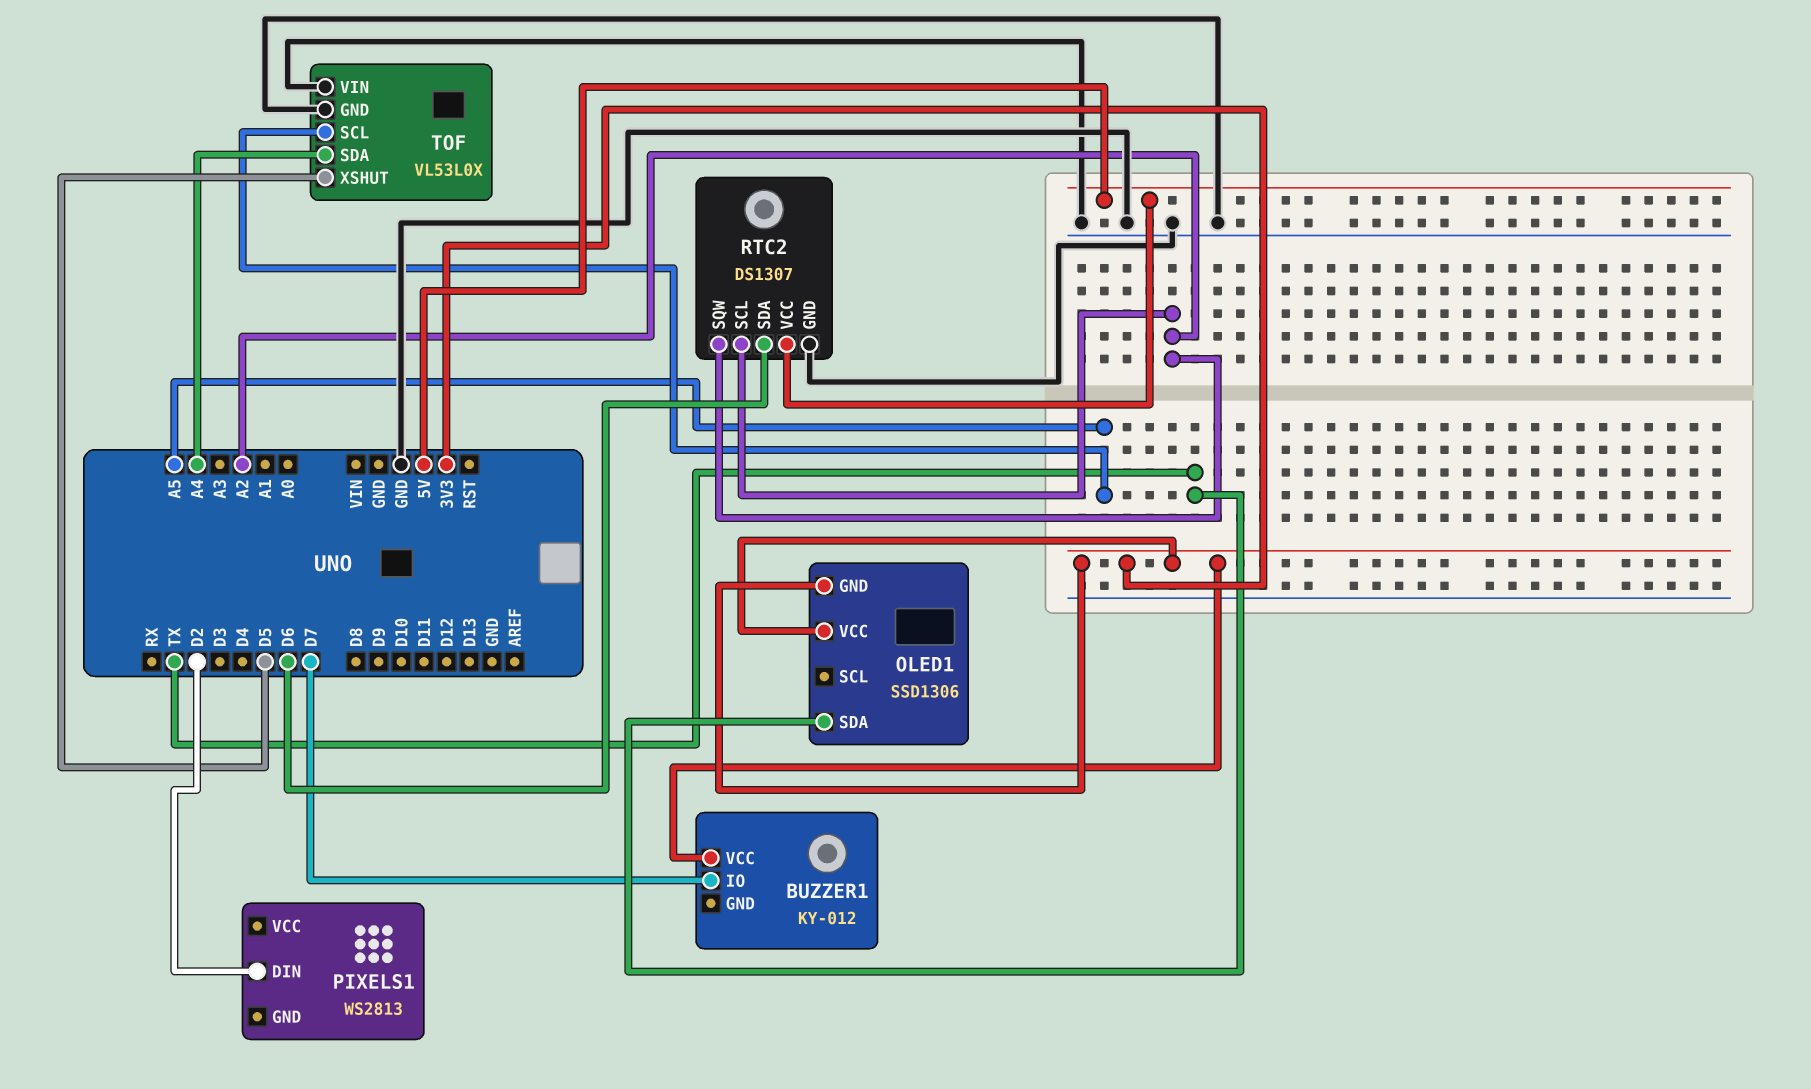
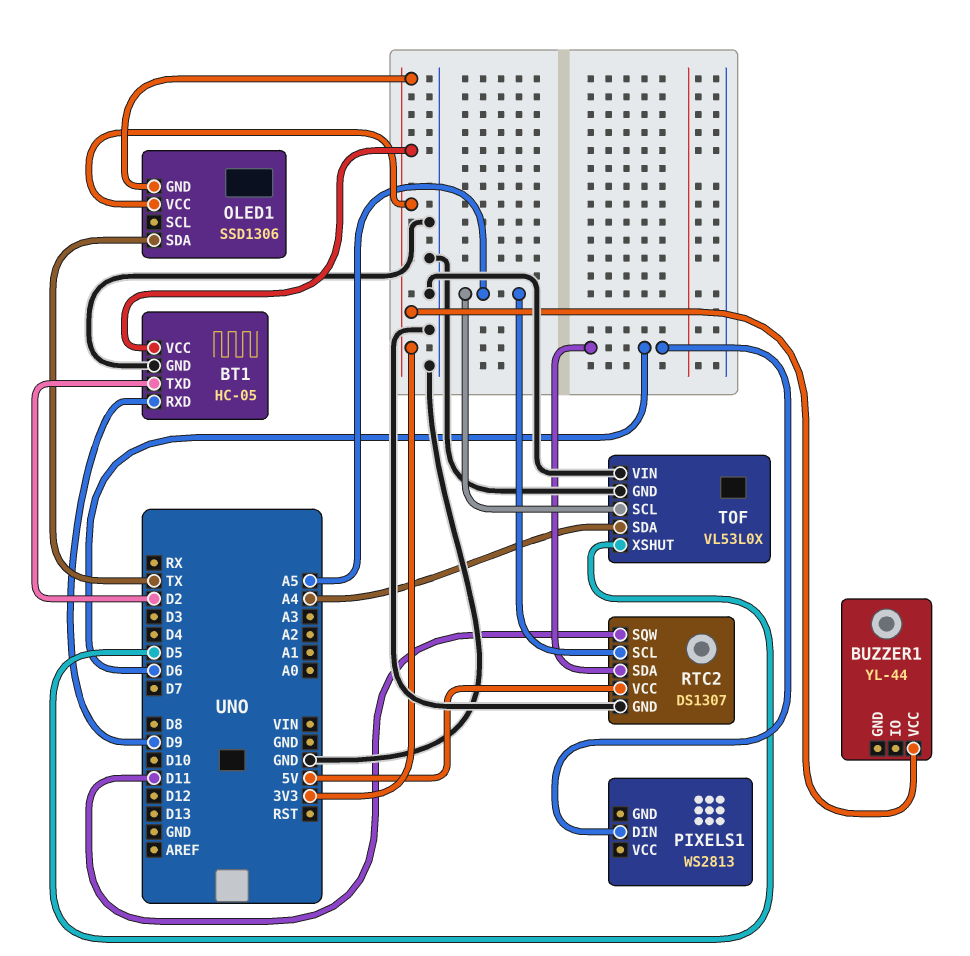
BT1: none -> HC-05
BT1 pin GND: none -> GND
BT1 pin RXD: none -> D9
BT1 pin TXD: none -> D2
BT1 pin VCC: none -> 3V3
BUZZER1: KY-012 -> YL-44
BUZZER1 pin IO: D7 -> none
PIXELS1 pin DIN: D2 -> D6
RTC2 pin SCL: A2 -> A5
RTC2 pin SQW: A2 -> D11

